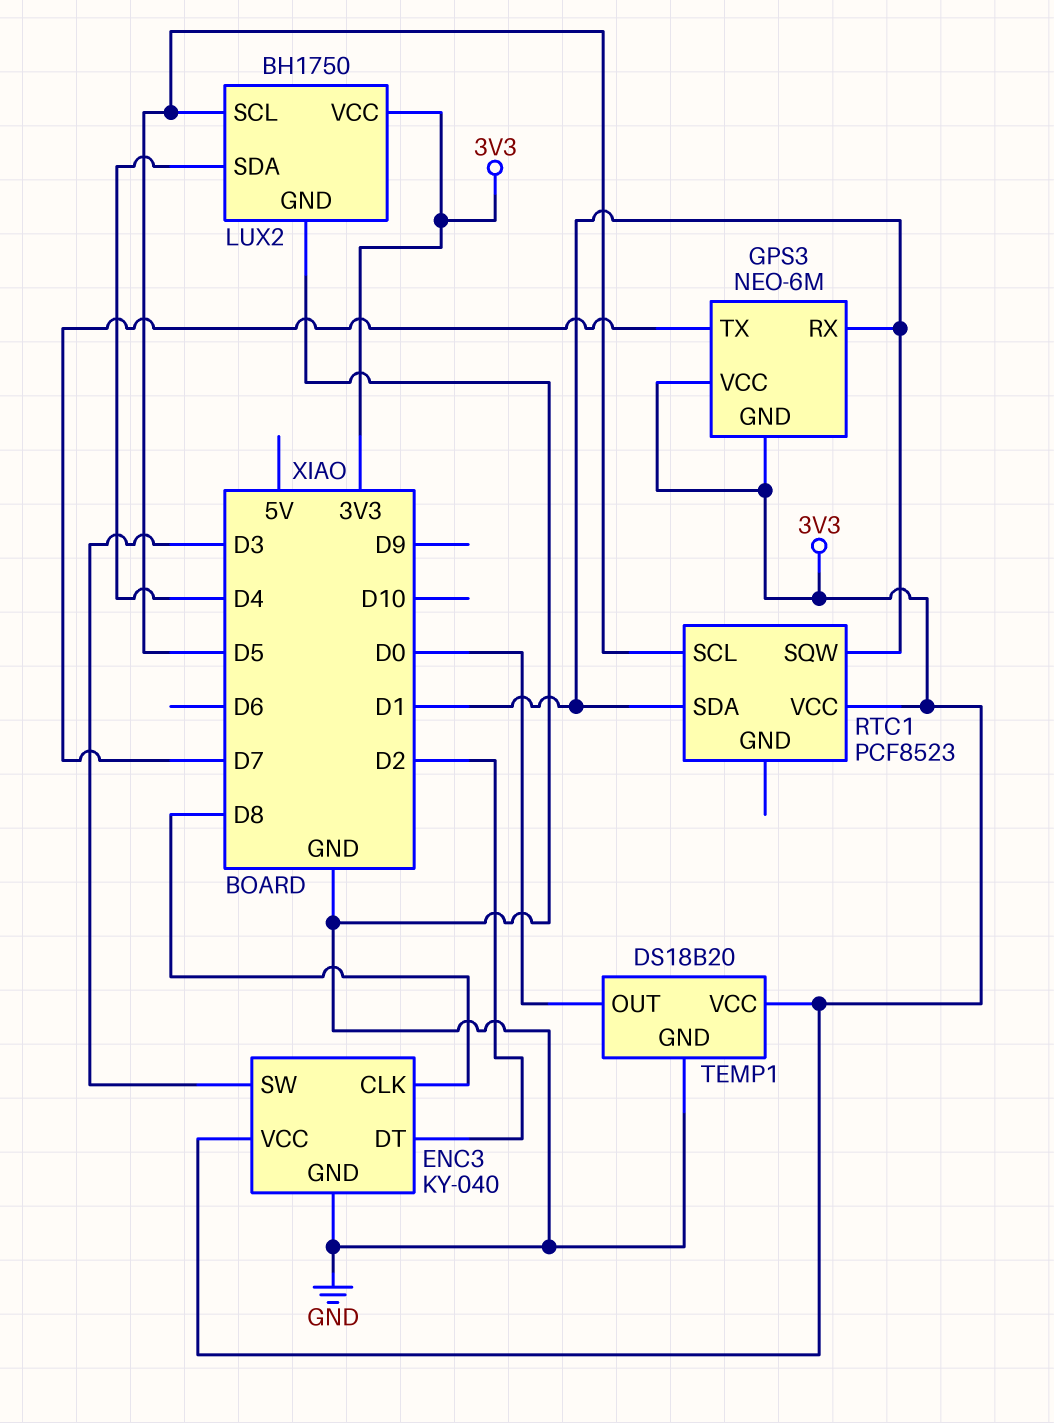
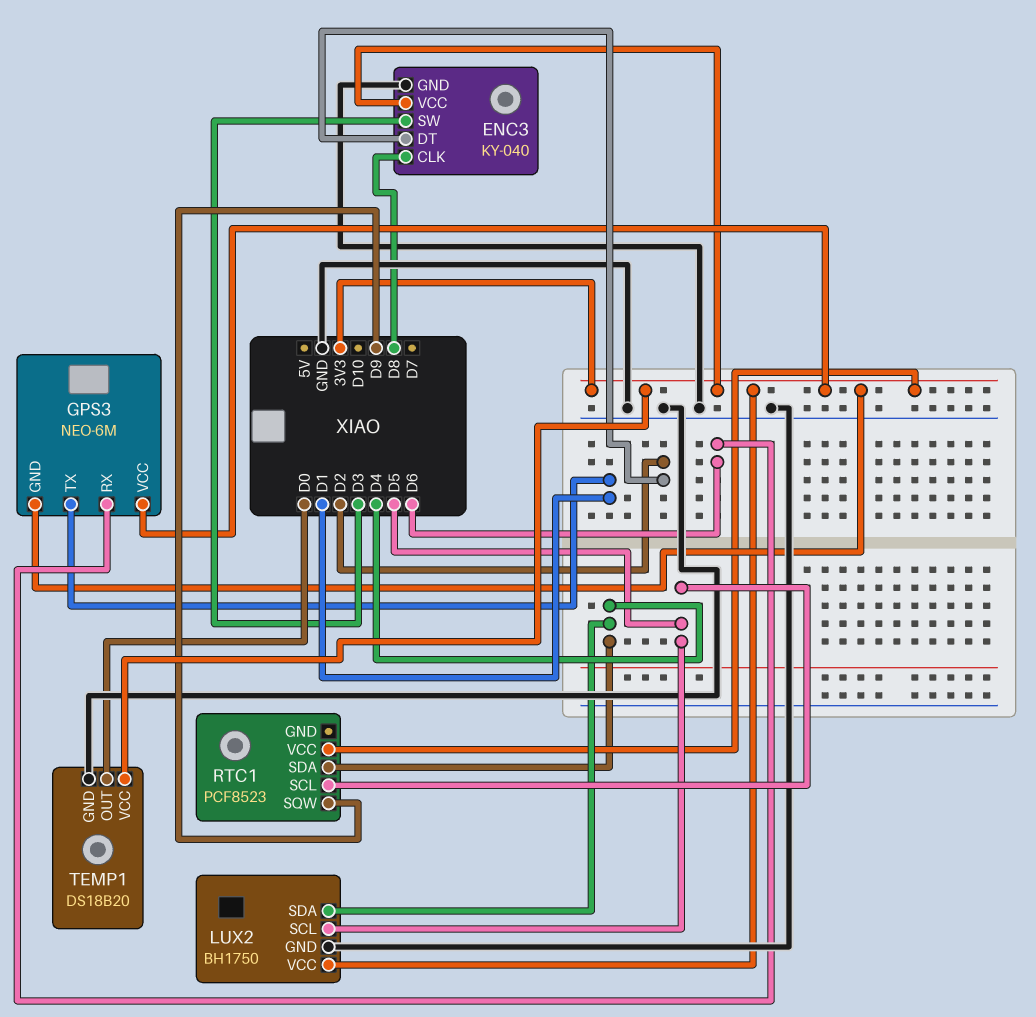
GPS3 pin RX: D1 -> D6
GPS3 pin TX: D7 -> D1
RTC1 pin SDA: D1 -> D4
RTC1 pin SQW: D1 -> D9

